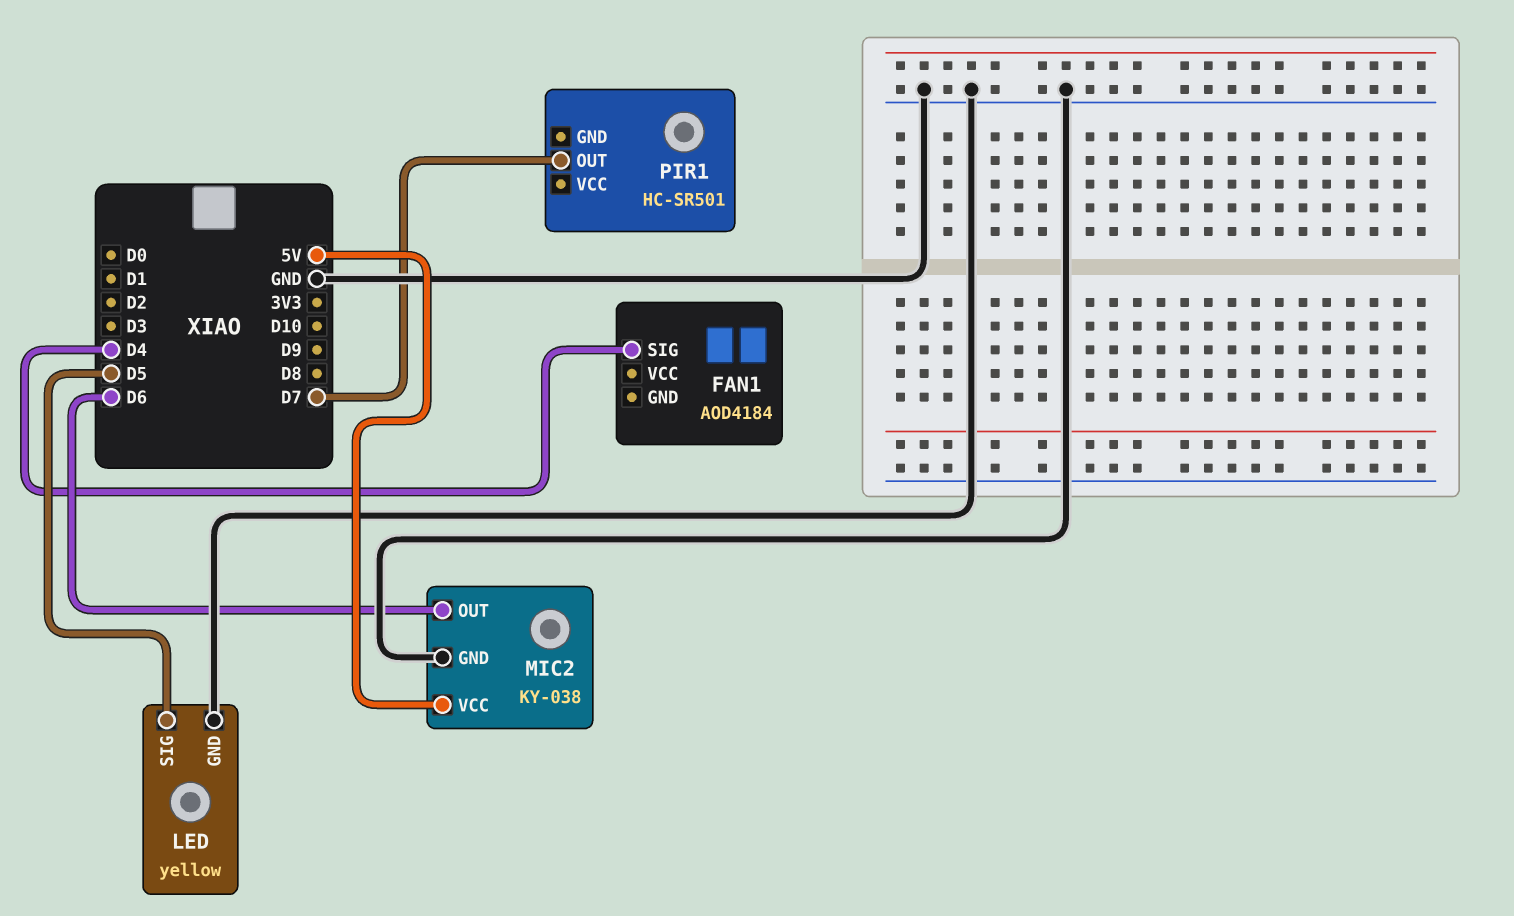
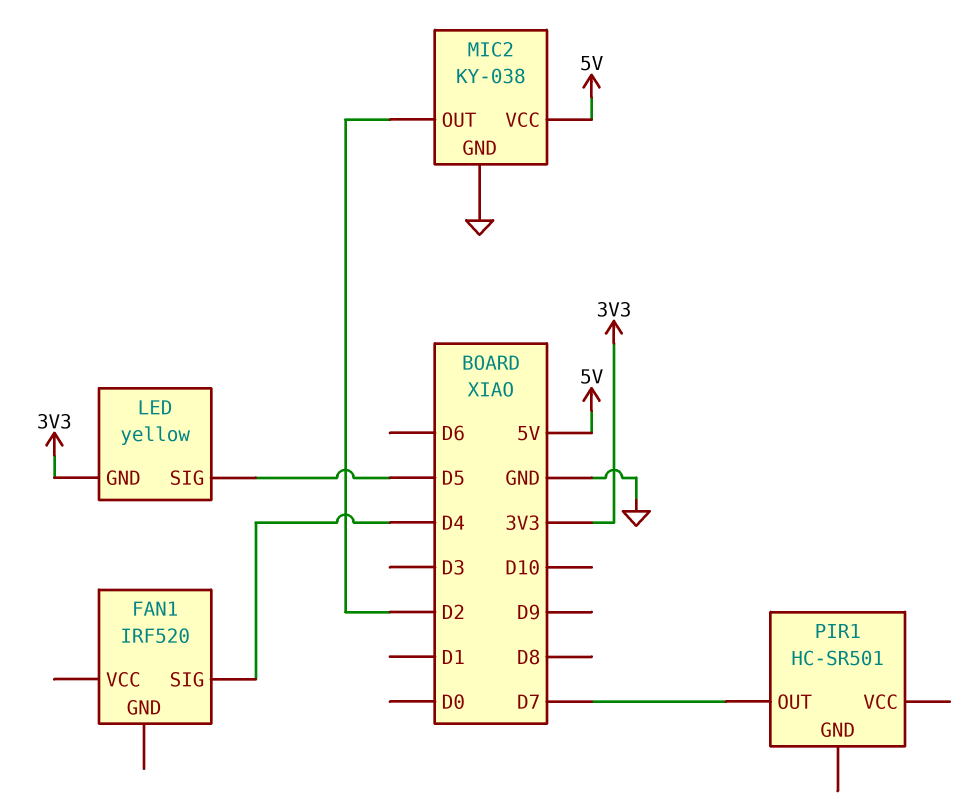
FAN1: AOD4184 -> IRF520
LED pin GND: GND -> 3V3
MIC2 pin OUT: D6 -> D2

